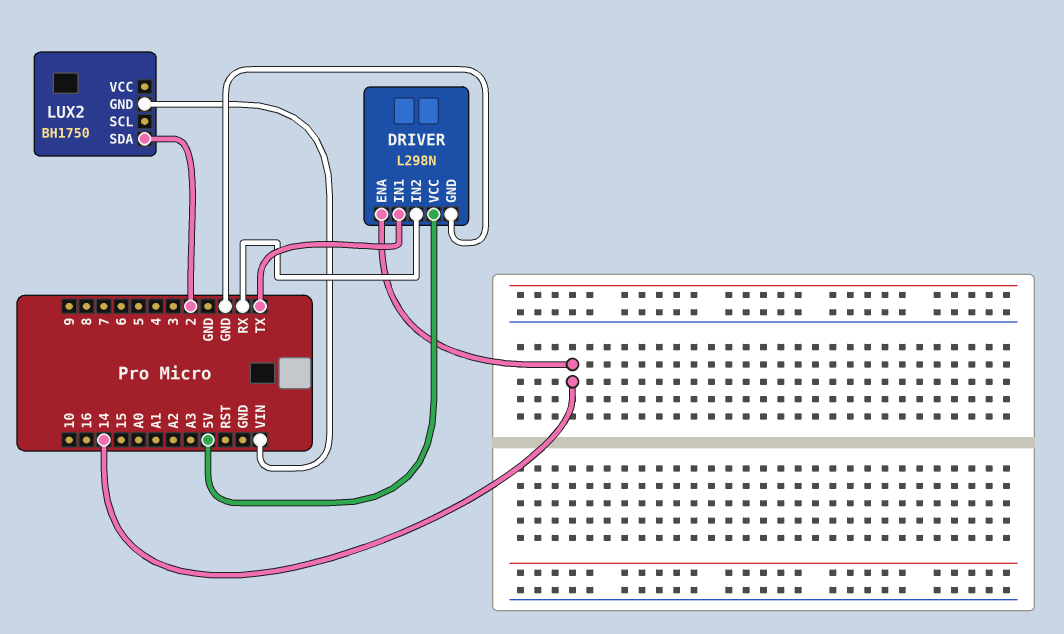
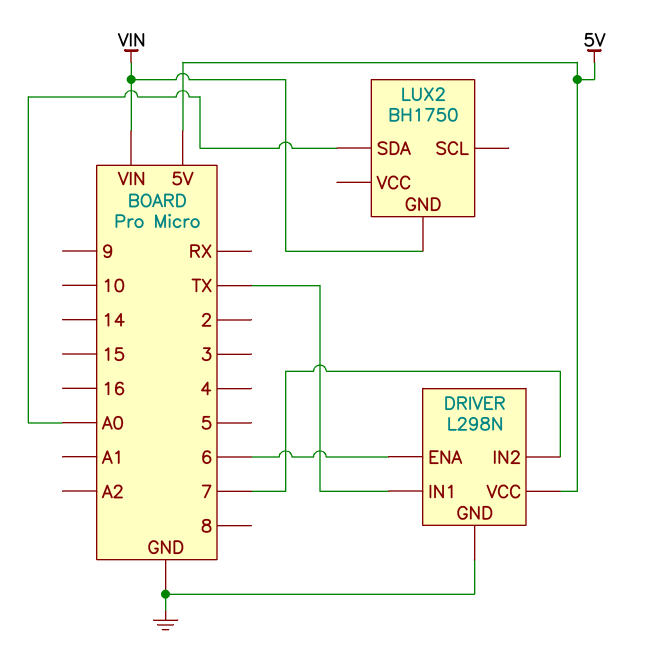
DRIVER pin ENA: 14 -> 6
DRIVER pin IN2: RX -> 7
LUX2 pin SDA: 2 -> A0

